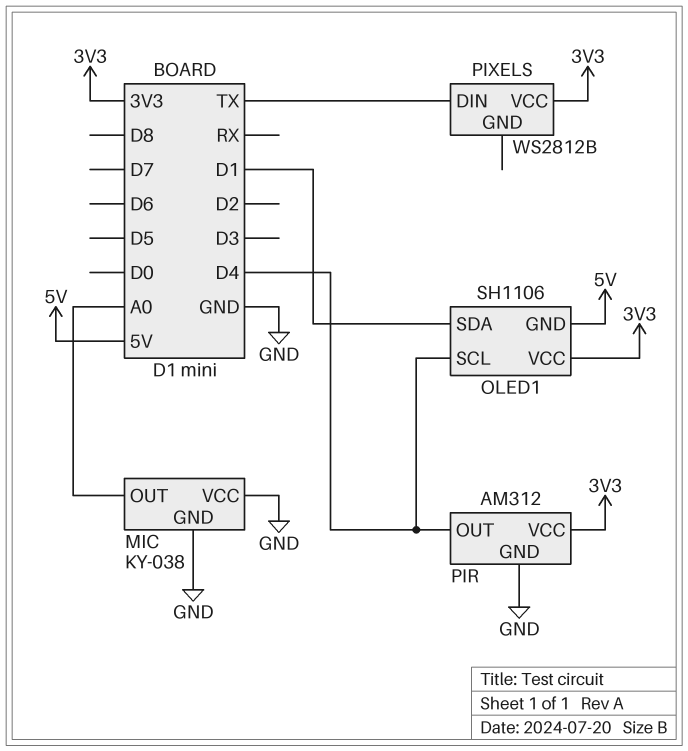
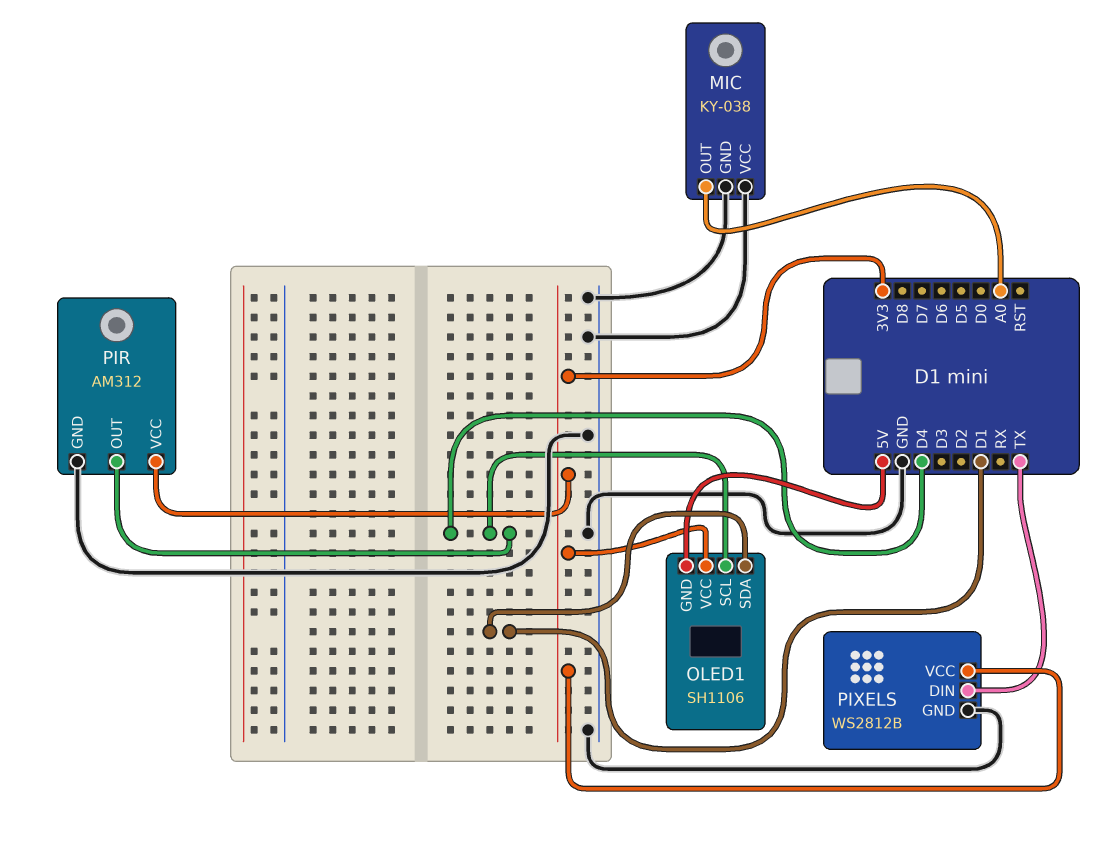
PIXELS pin GND: none -> GND

